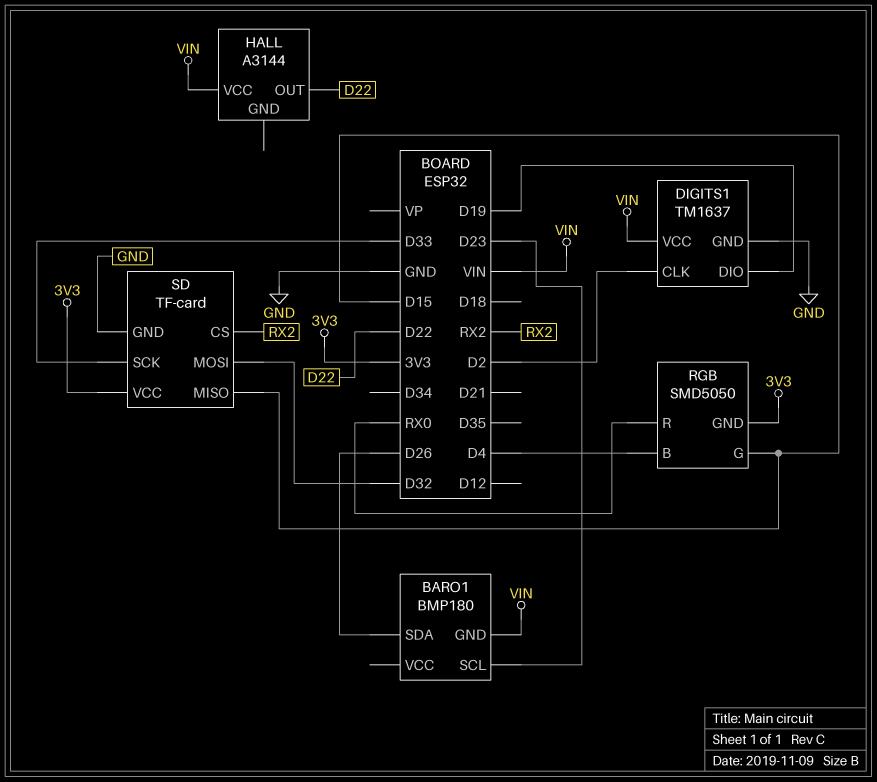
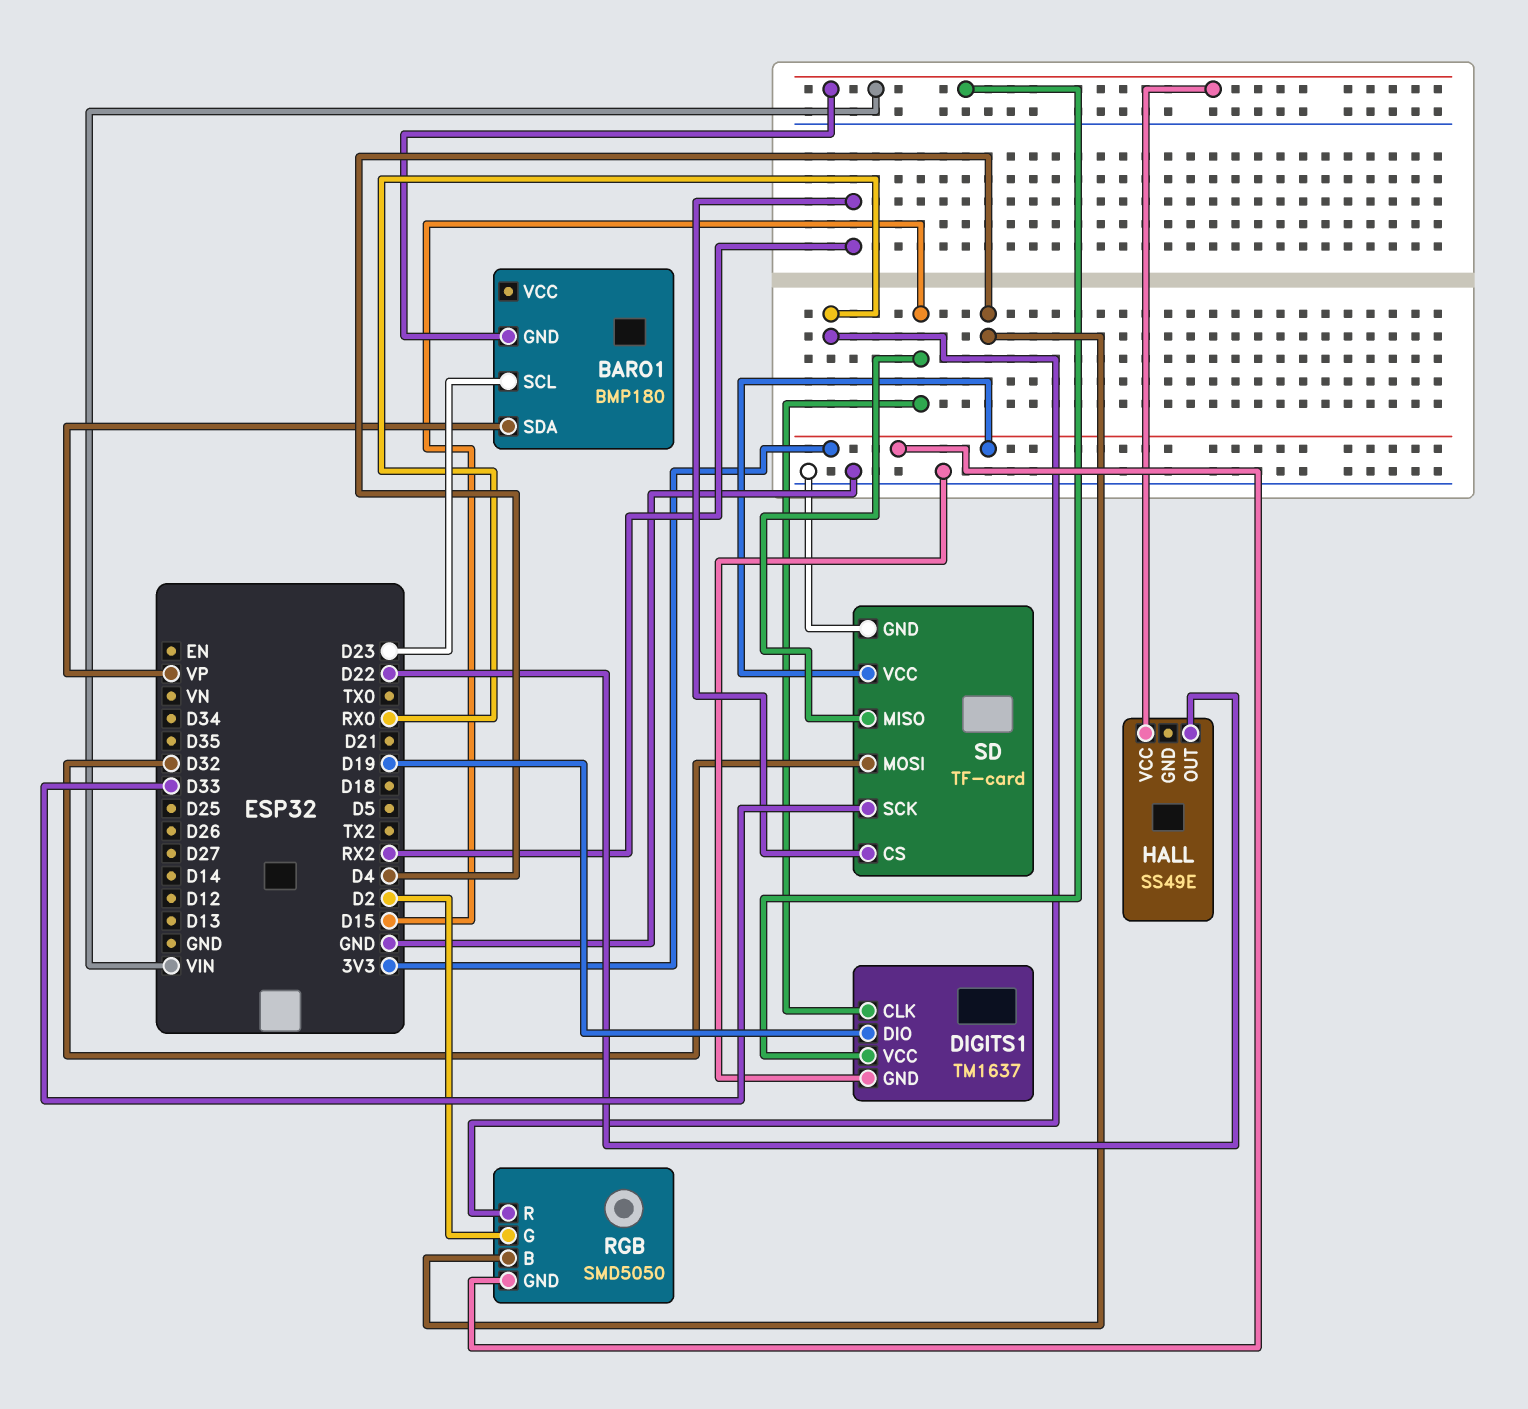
BARO1 pin SDA: D26 -> VP
DIGITS1 pin CLK: D2 -> D15
HALL: A3144 -> SS49E
RGB pin G: D15 -> D2

